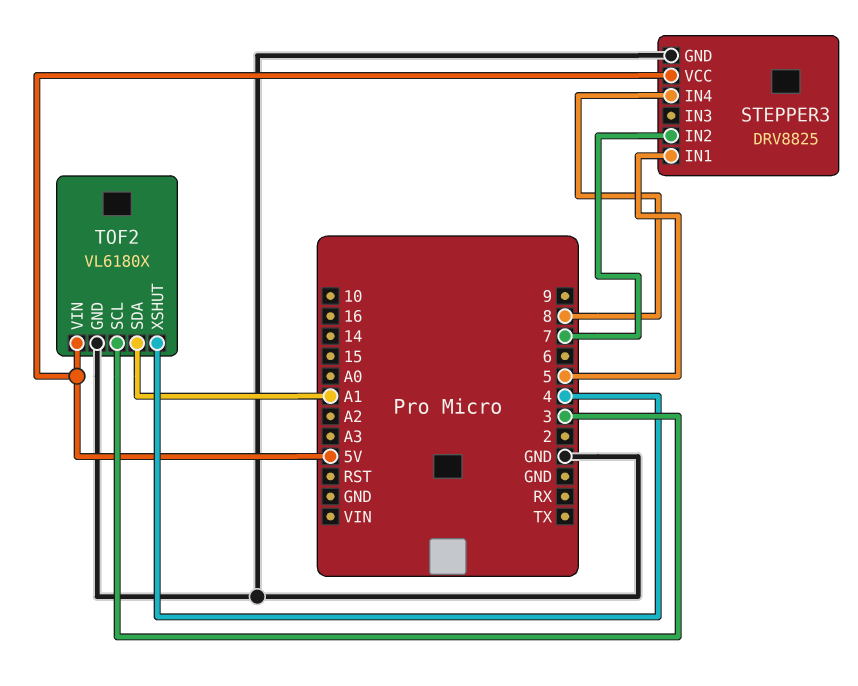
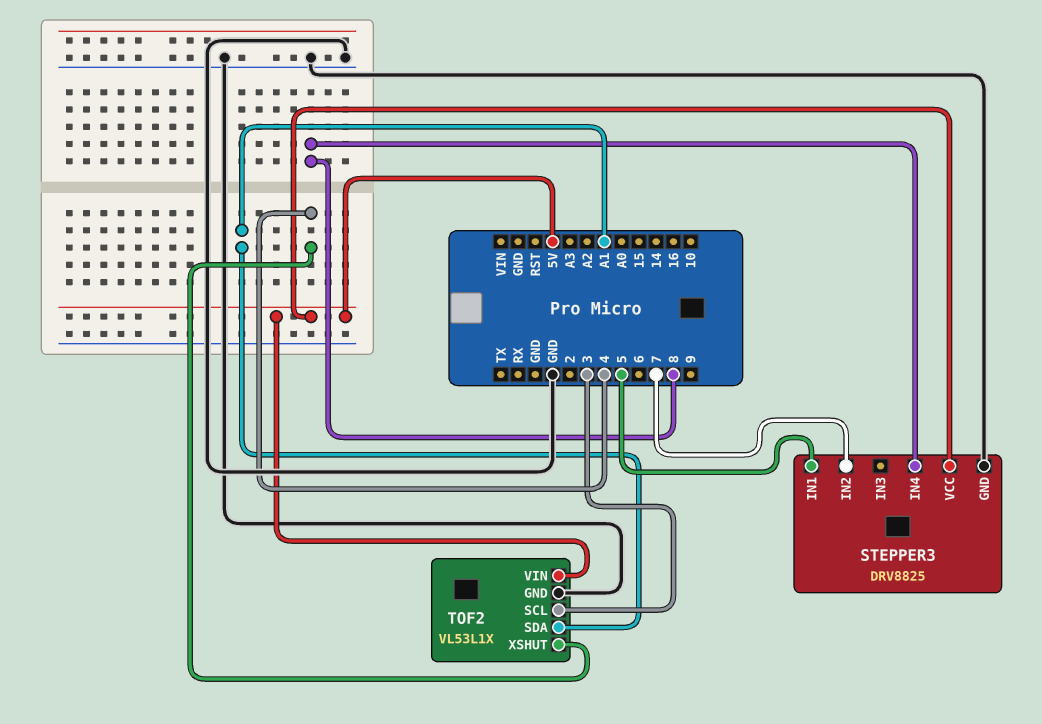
TOF2: VL6180X -> VL53L1X

